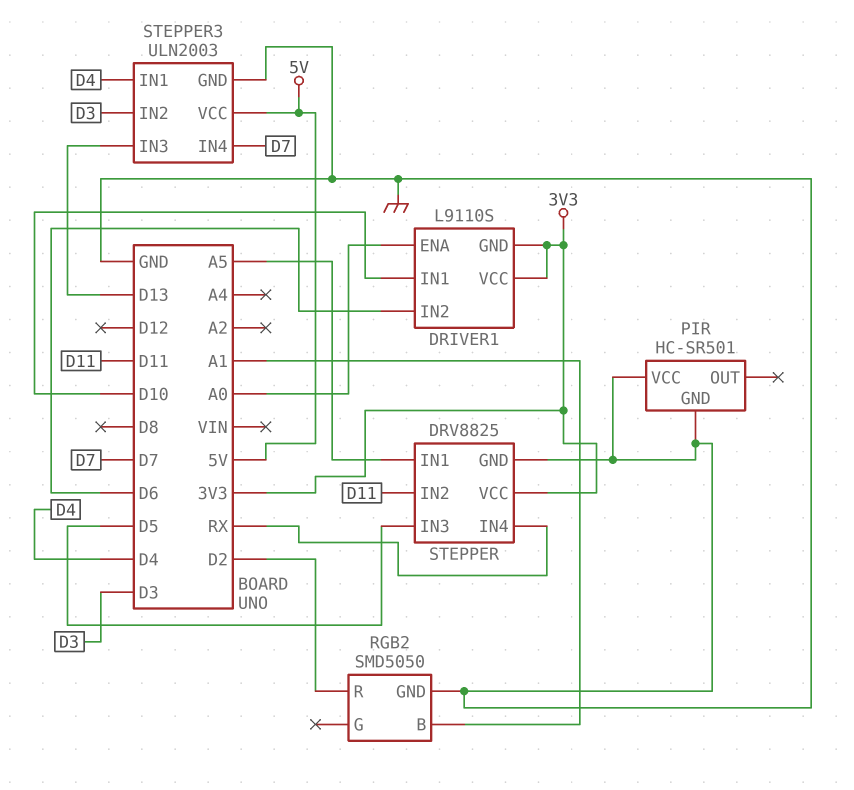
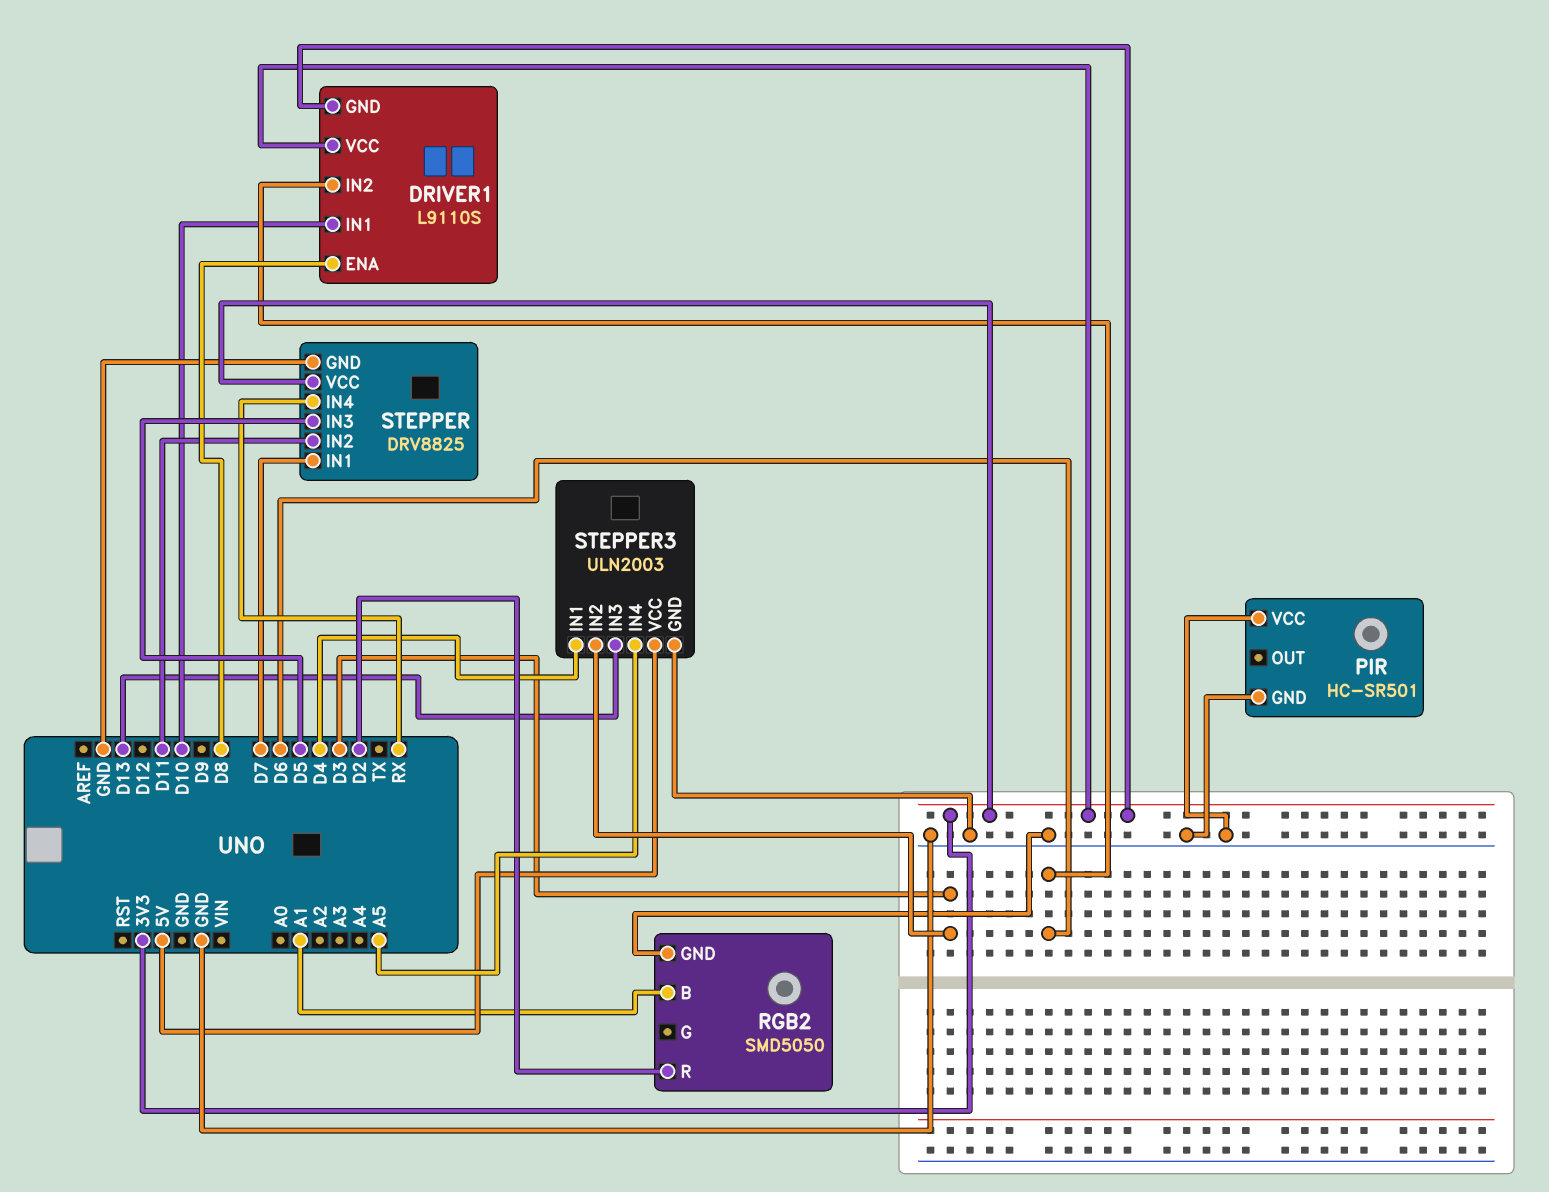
DRIVER1 pin ENA: A0 -> D8
STEPPER pin IN1: A5 -> D7
STEPPER3 pin IN4: D7 -> A5

